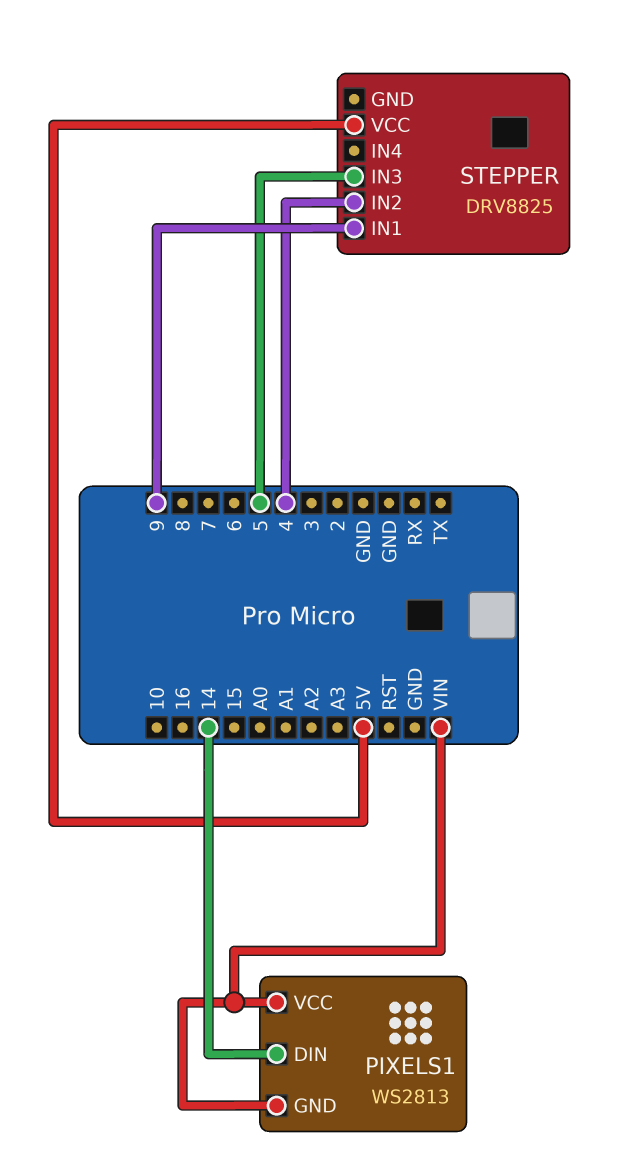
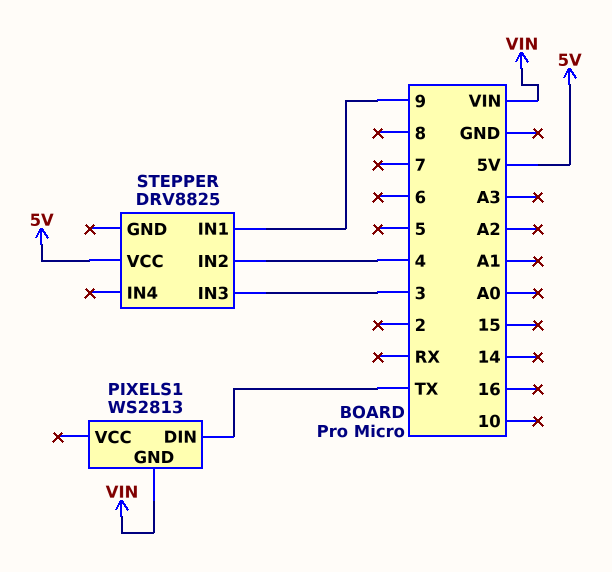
PIXELS1 pin DIN: 14 -> TX
PIXELS1 pin VCC: VIN -> none
STEPPER pin IN3: 5 -> 3

